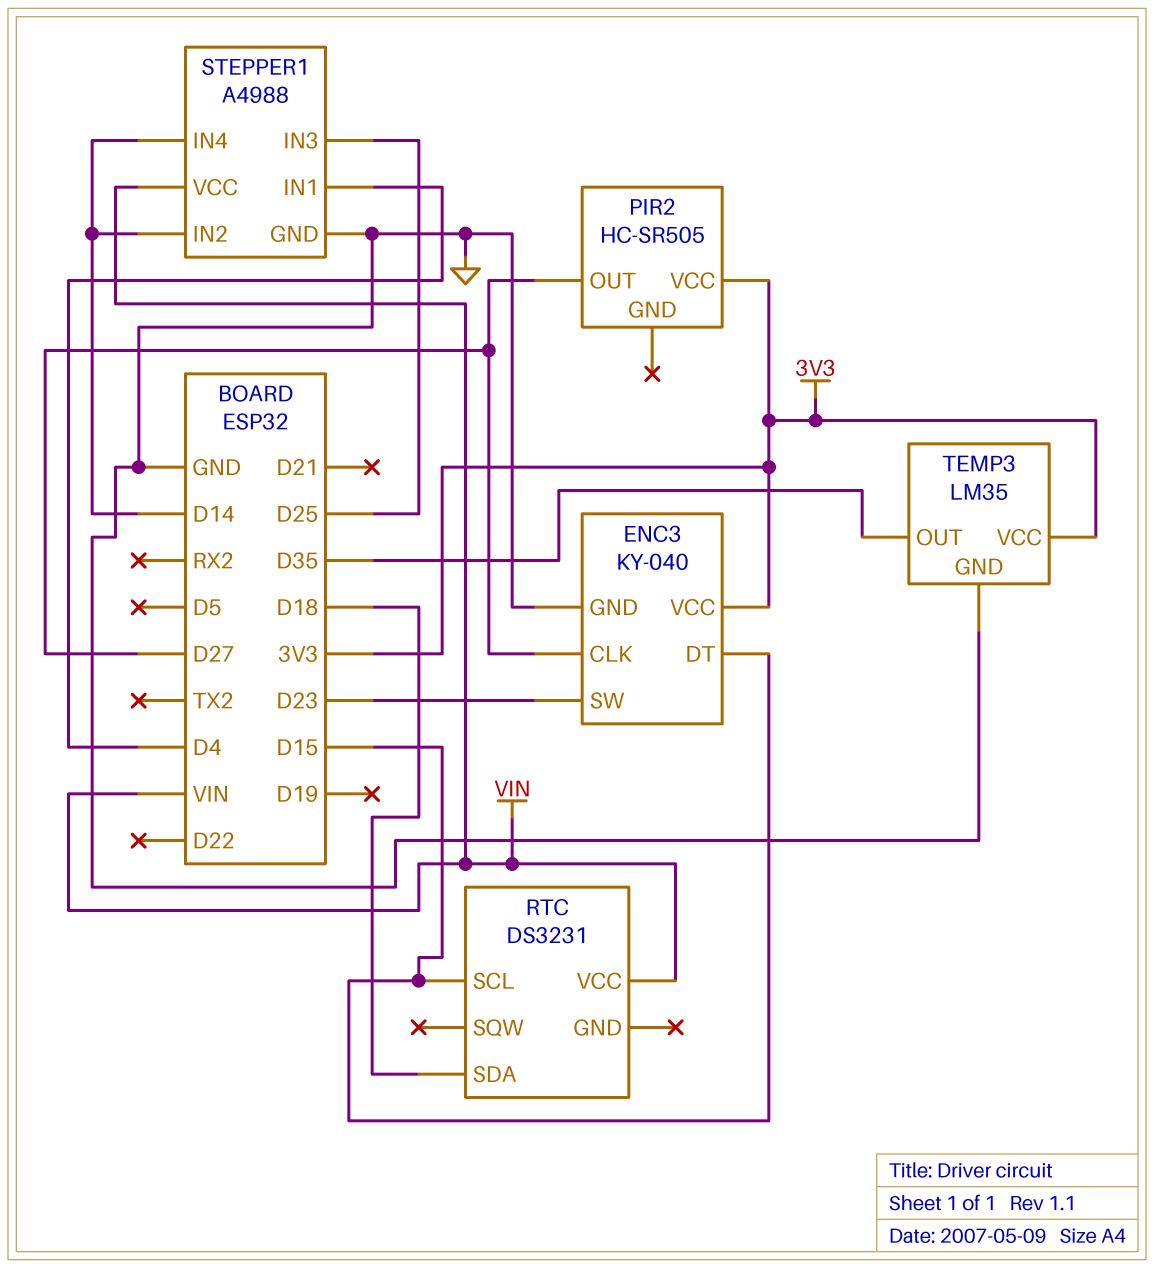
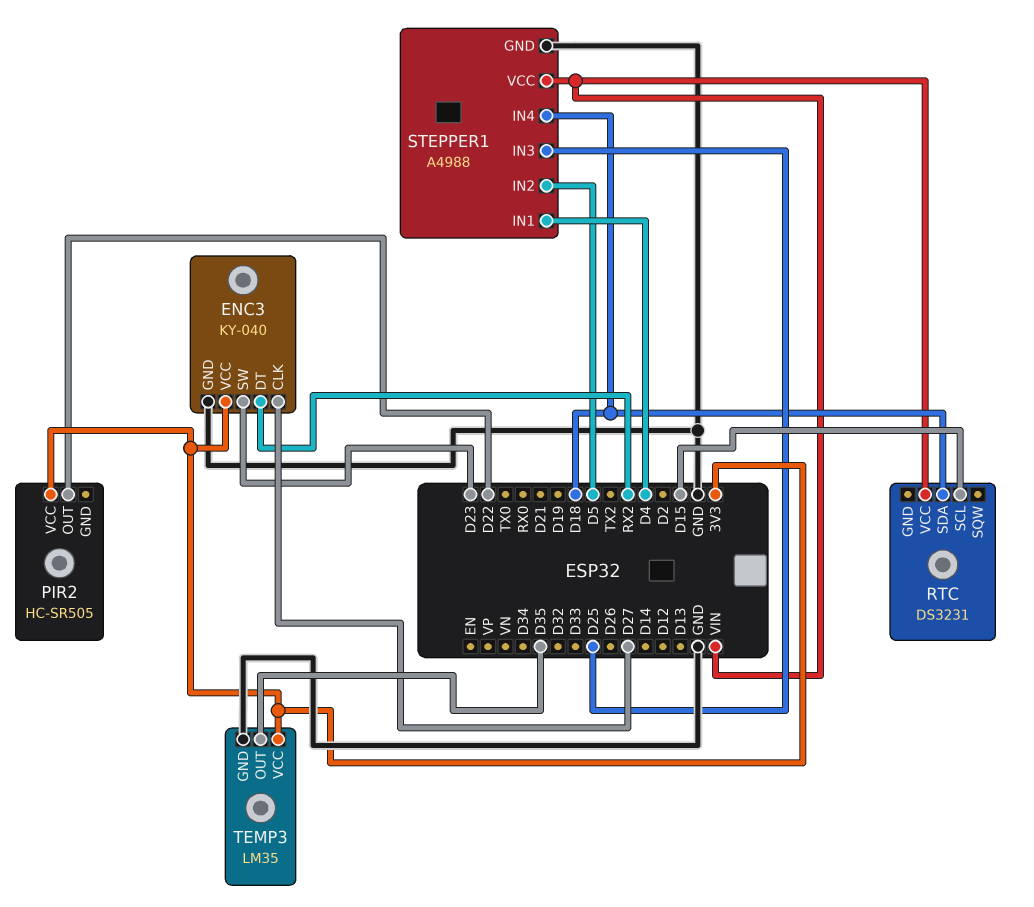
ENC3 pin DT: D15 -> RX2
PIR2 pin OUT: D27 -> D22
STEPPER1 pin IN2: D14 -> D5
STEPPER1 pin IN4: D14 -> D18

